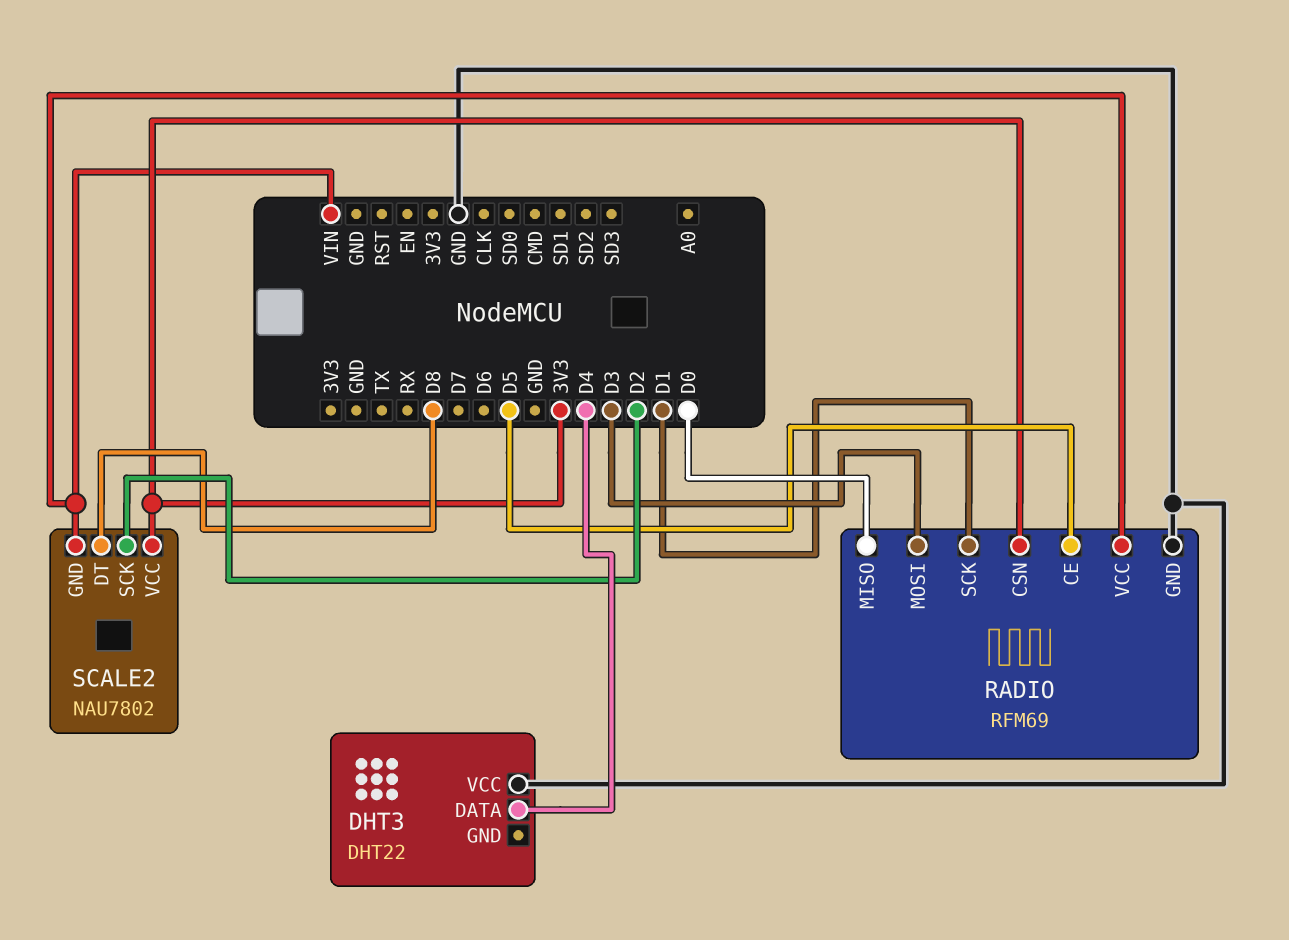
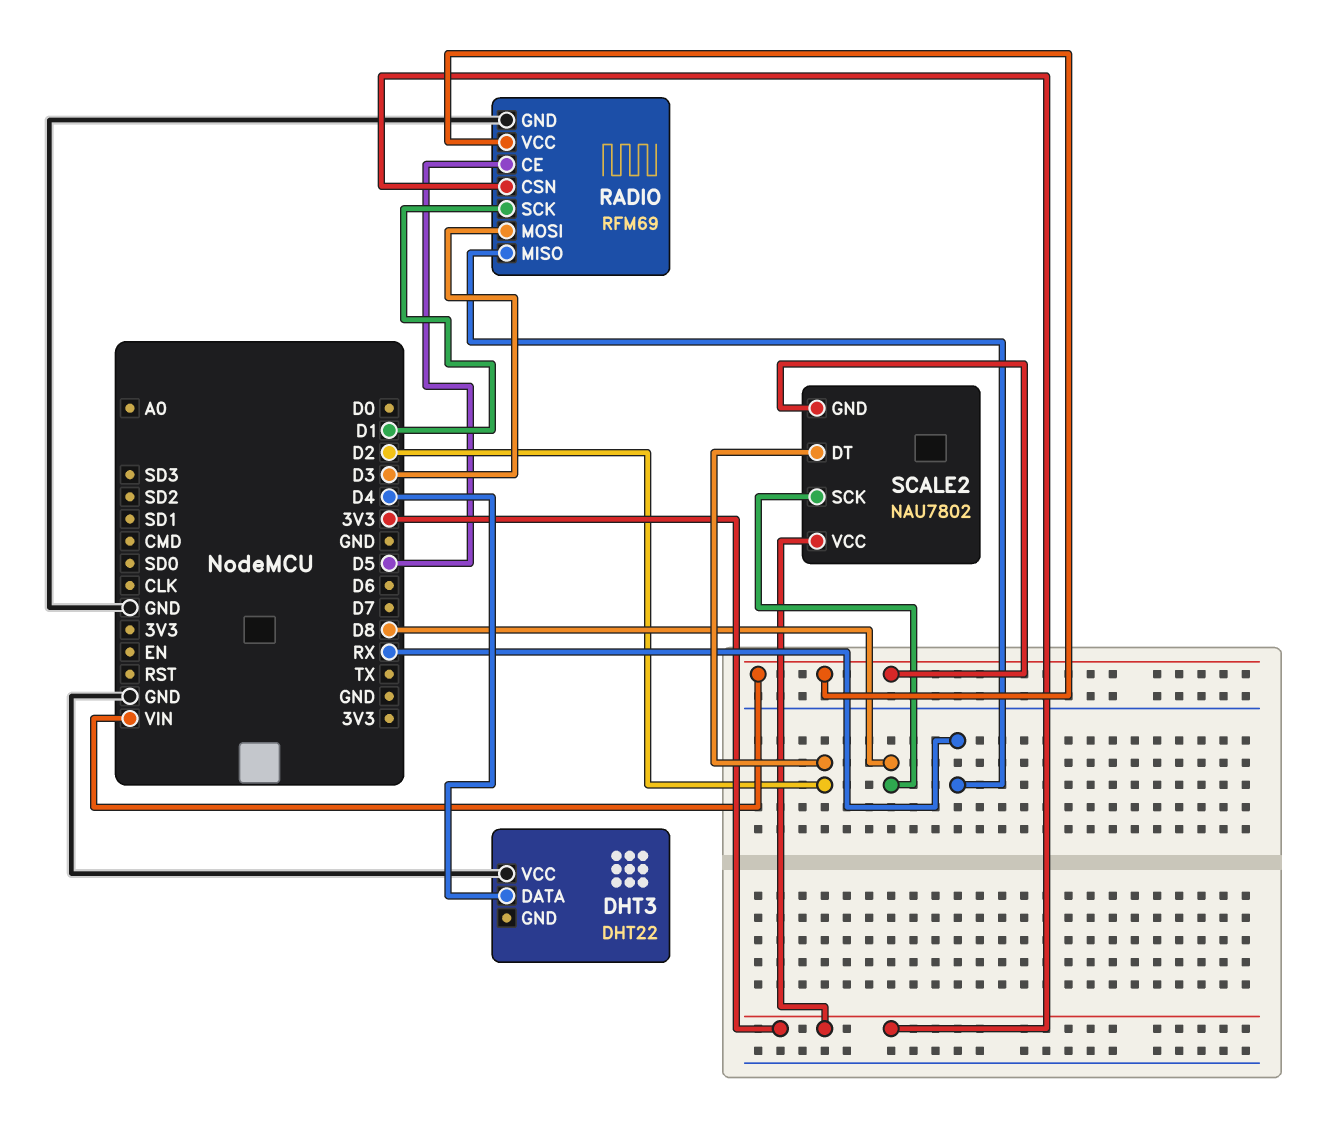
RADIO pin MISO: D0 -> RX
SCALE2 pin DT: D8 -> D2
SCALE2 pin SCK: D2 -> D8

